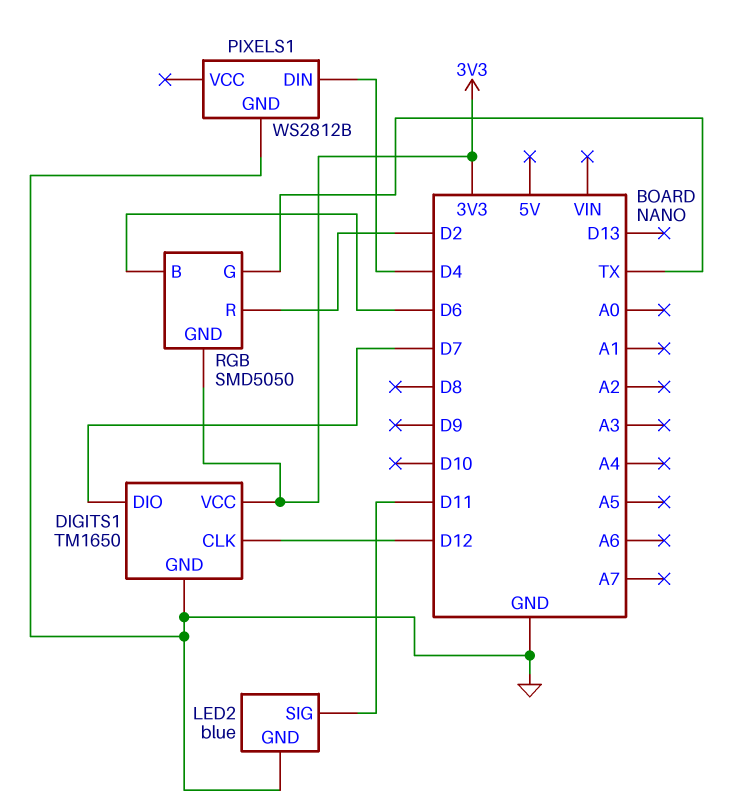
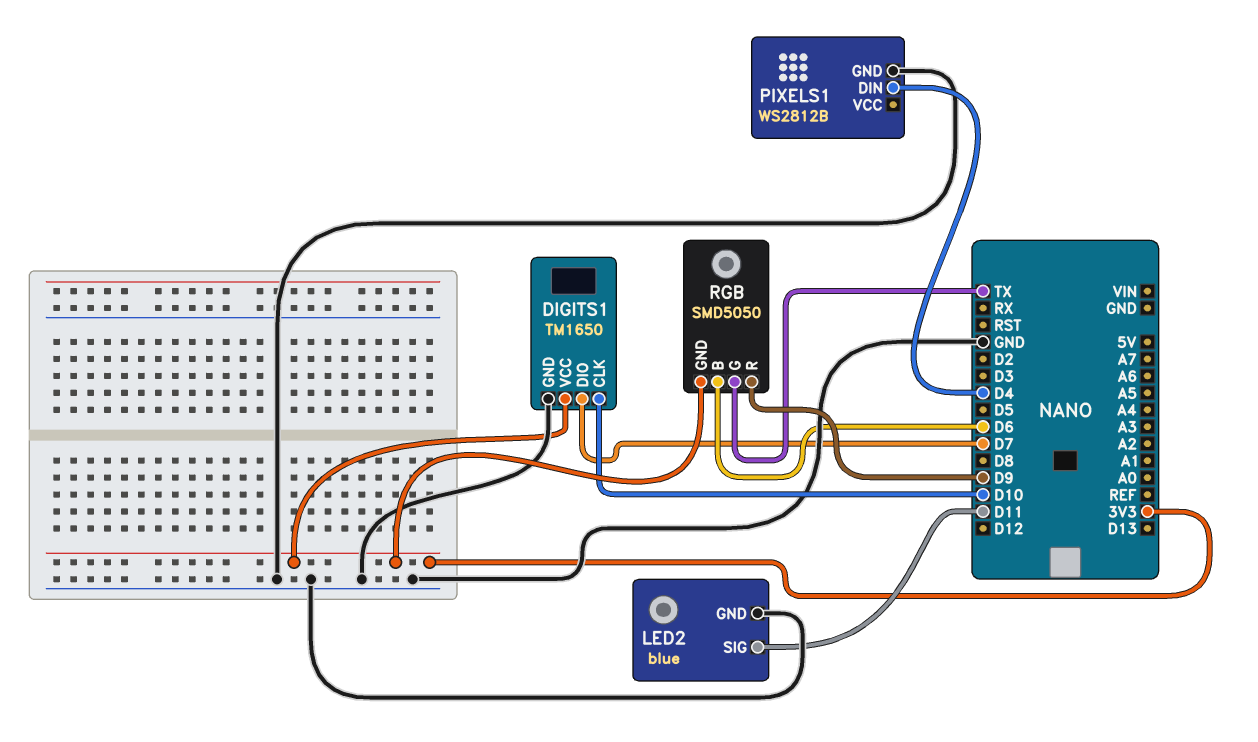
DIGITS1 pin CLK: D12 -> D10
RGB pin R: D2 -> D9

